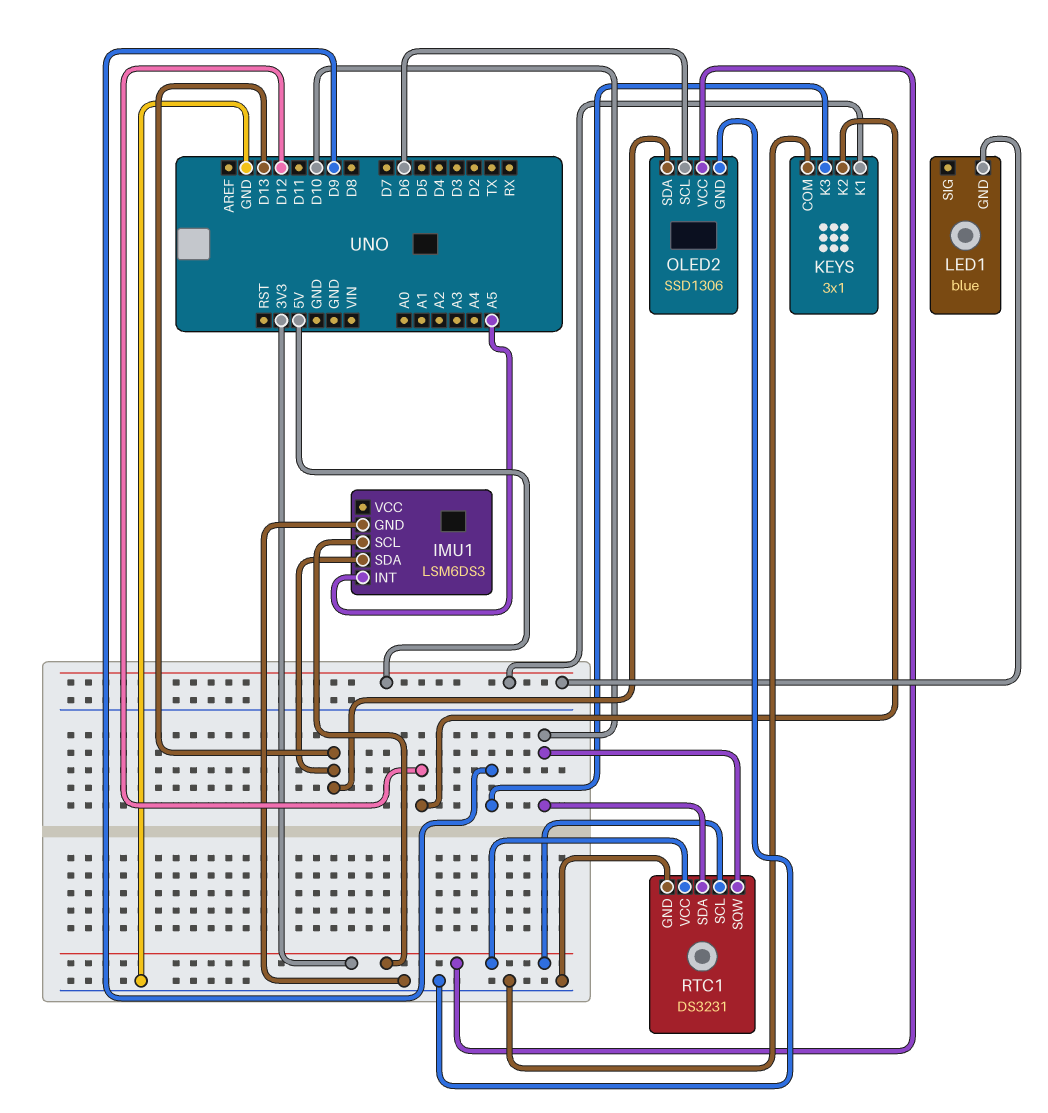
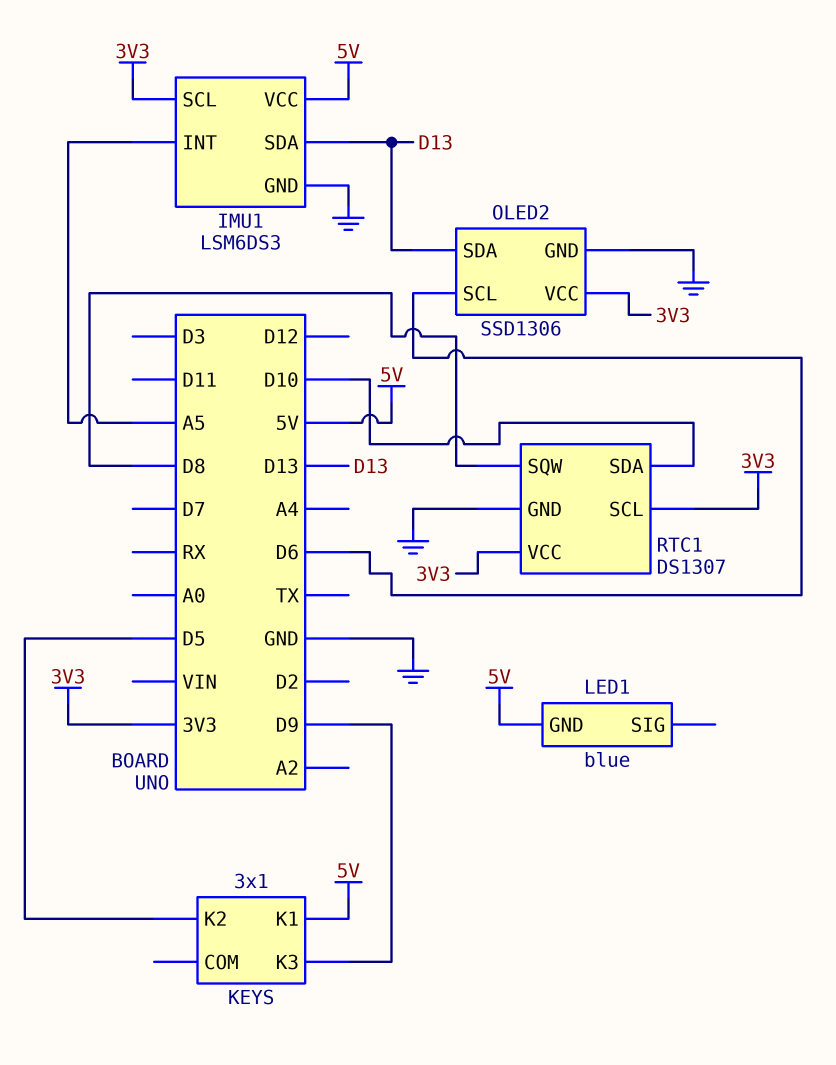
IMU1 pin VCC: none -> 5V
KEYS pin COM: GND -> none
KEYS pin K2: D12 -> D5
RTC1: DS3231 -> DS1307
RTC1 pin SQW: D10 -> D8

